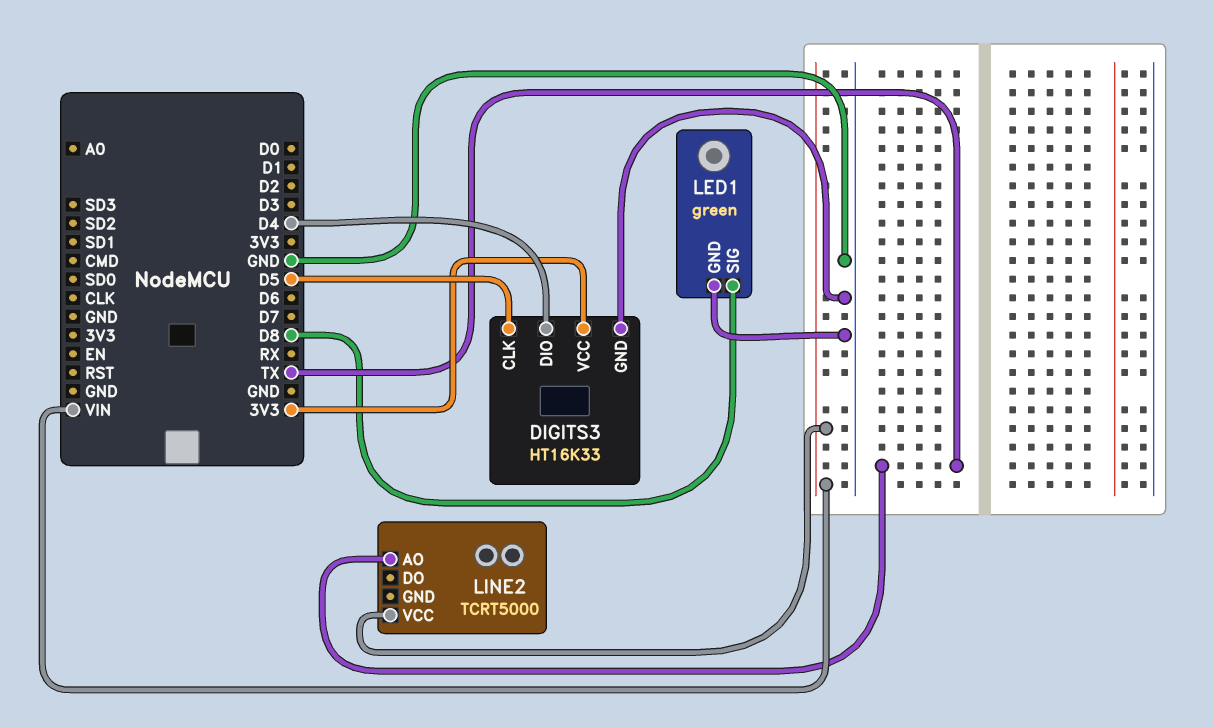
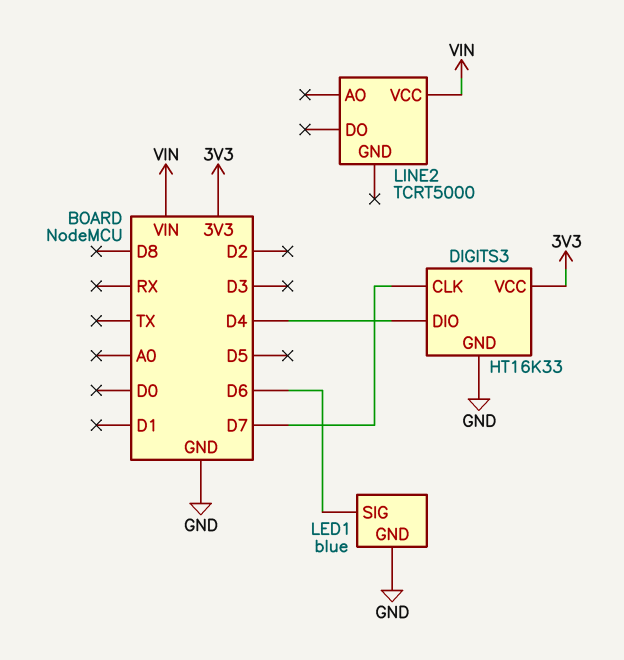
DIGITS3 pin CLK: D5 -> D7
LED1: green -> blue
LED1 pin SIG: D8 -> D6
LINE2 pin AO: TX -> none

